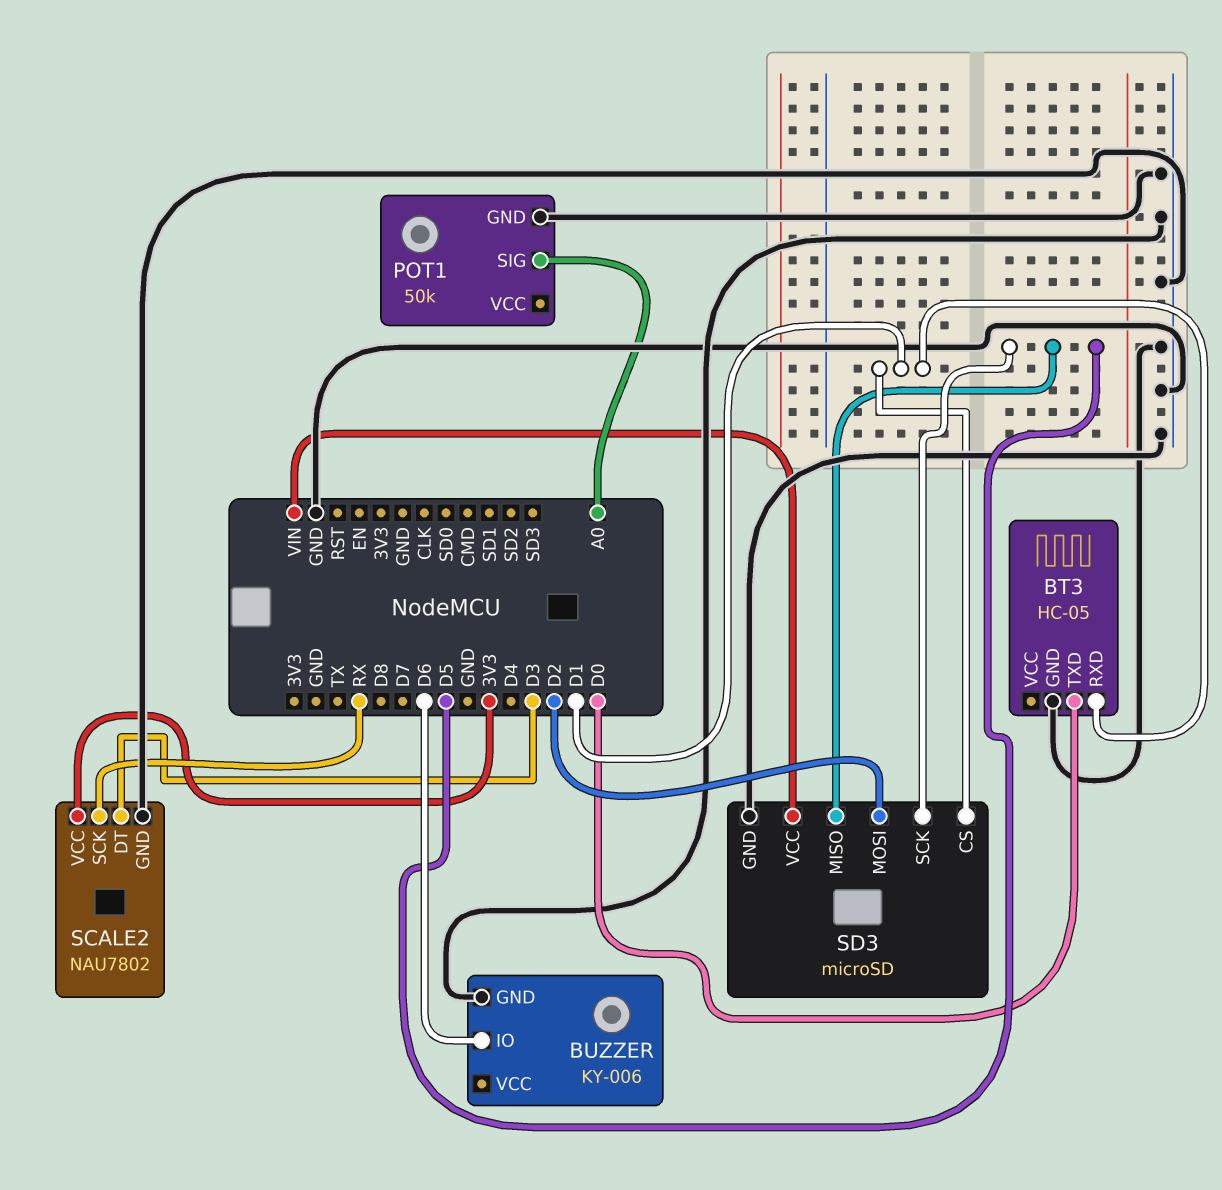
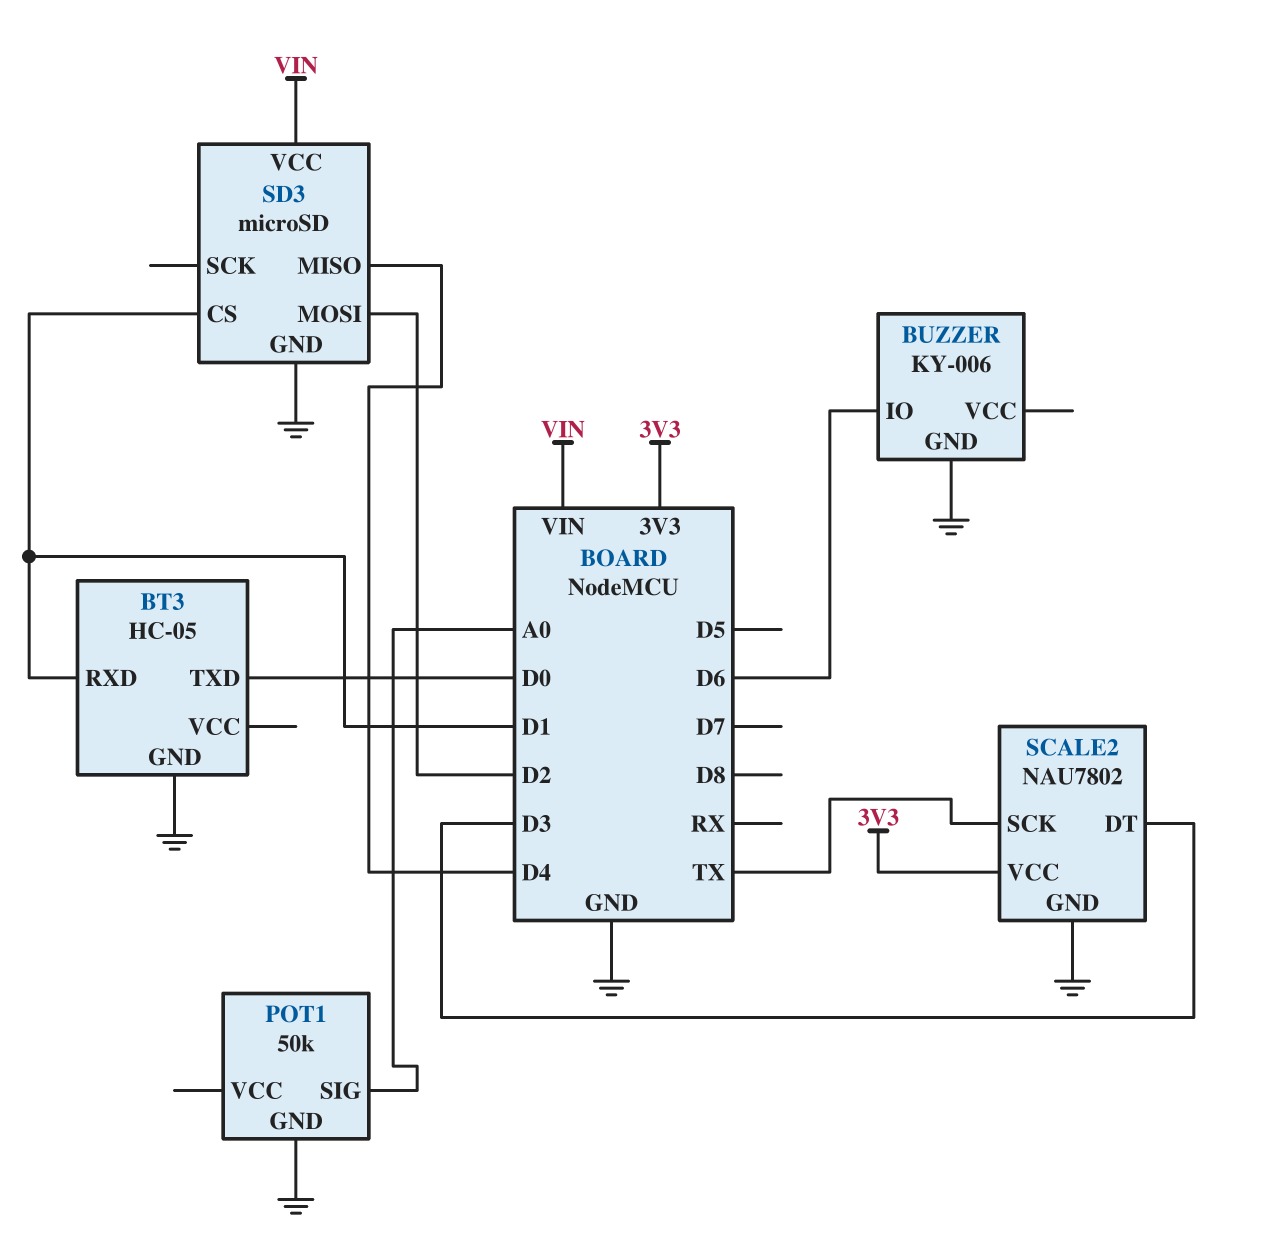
SCALE2 pin SCK: RX -> TX
SD3 pin MISO: D5 -> D4
SD3 pin SCK: D5 -> none

